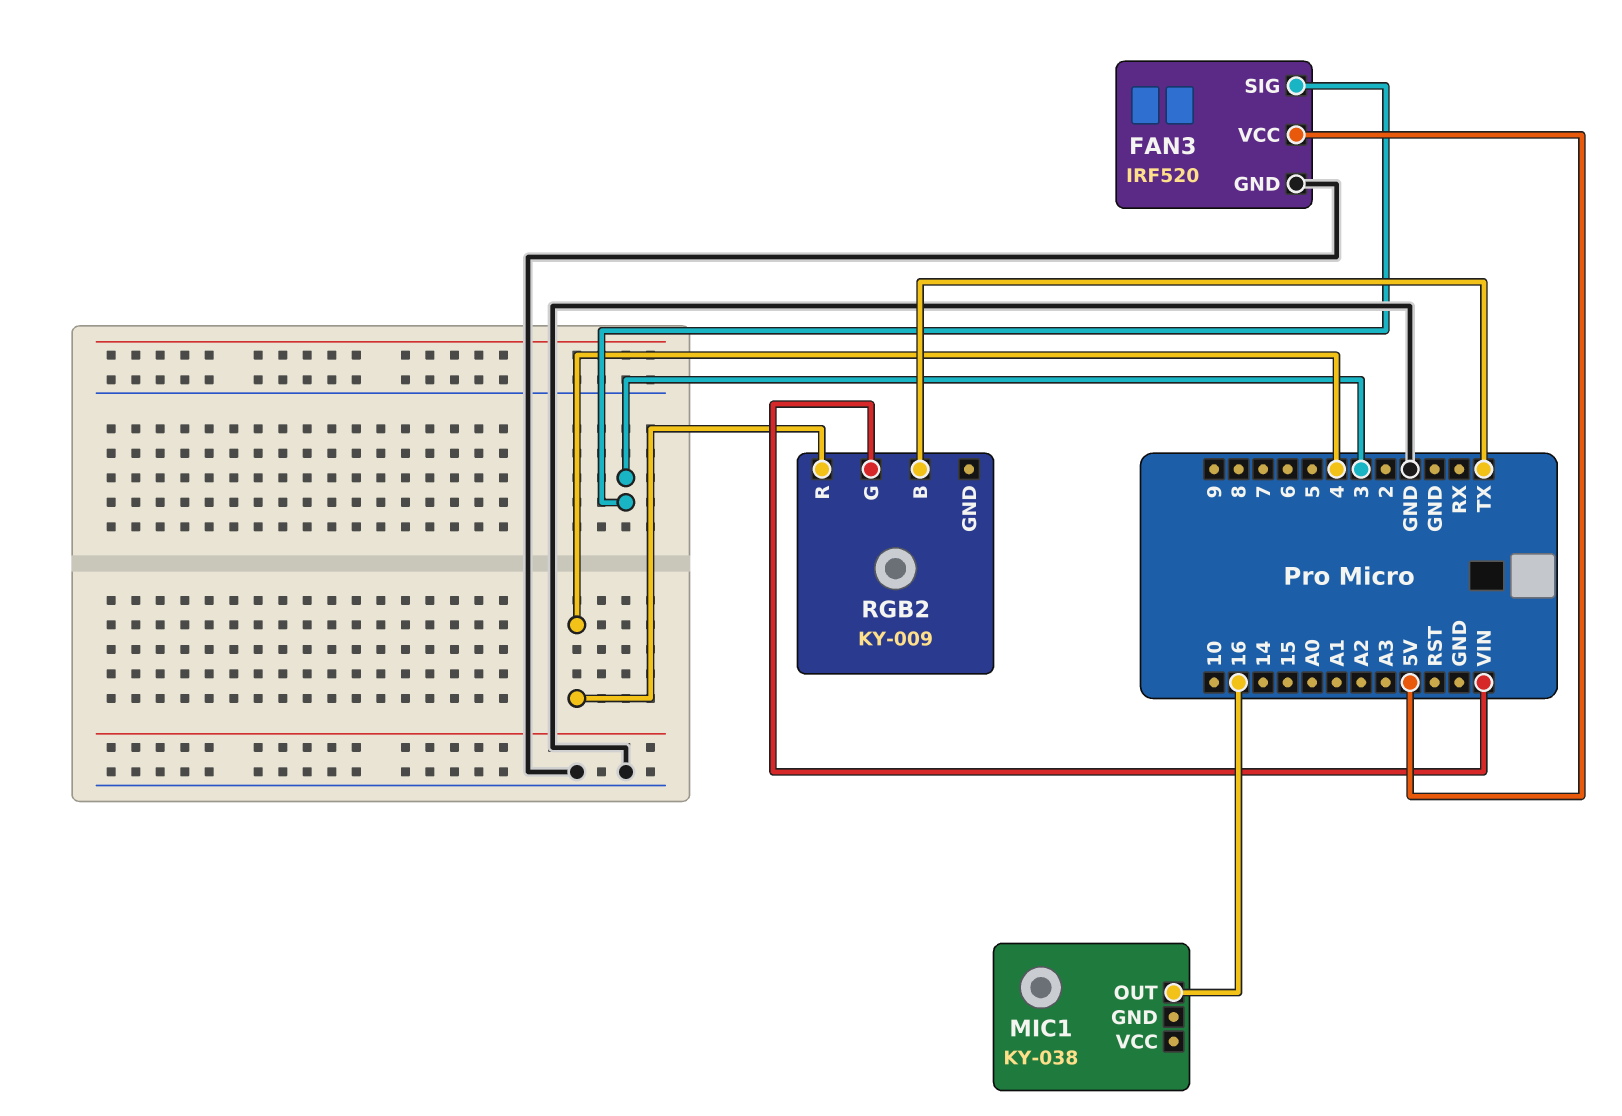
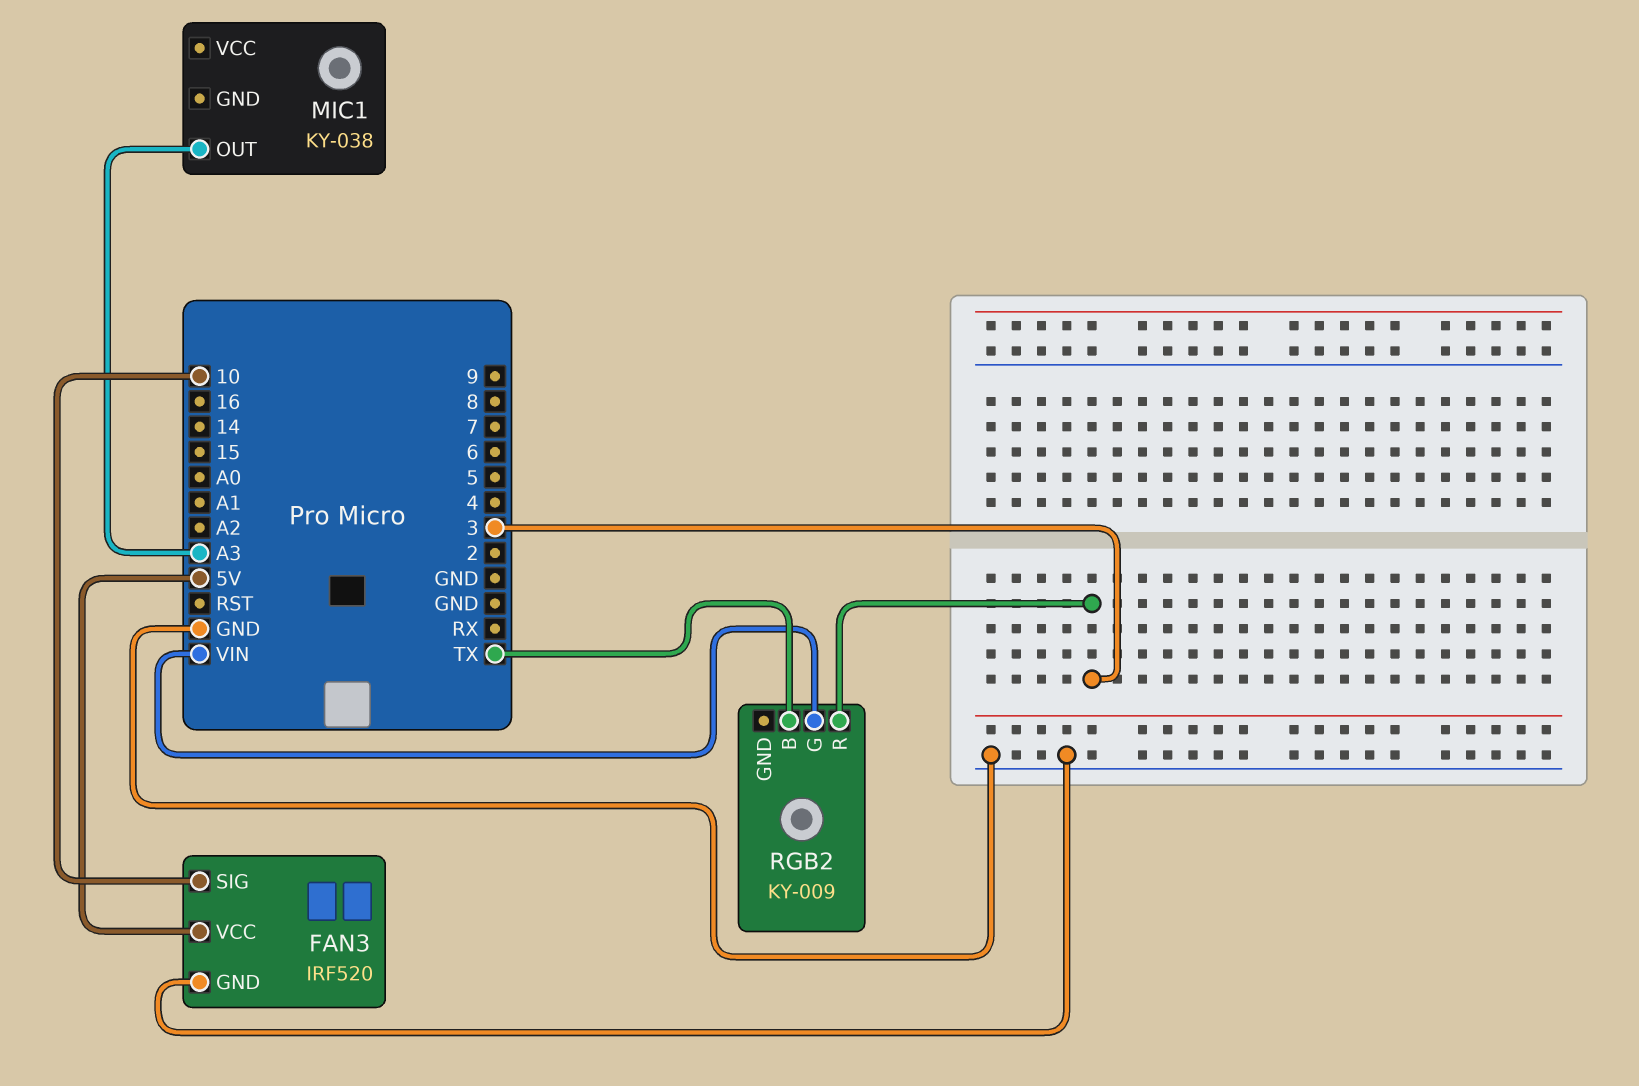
FAN3 pin SIG: 3 -> 10
MIC1 pin OUT: 16 -> A3
RGB2 pin R: 4 -> 3

